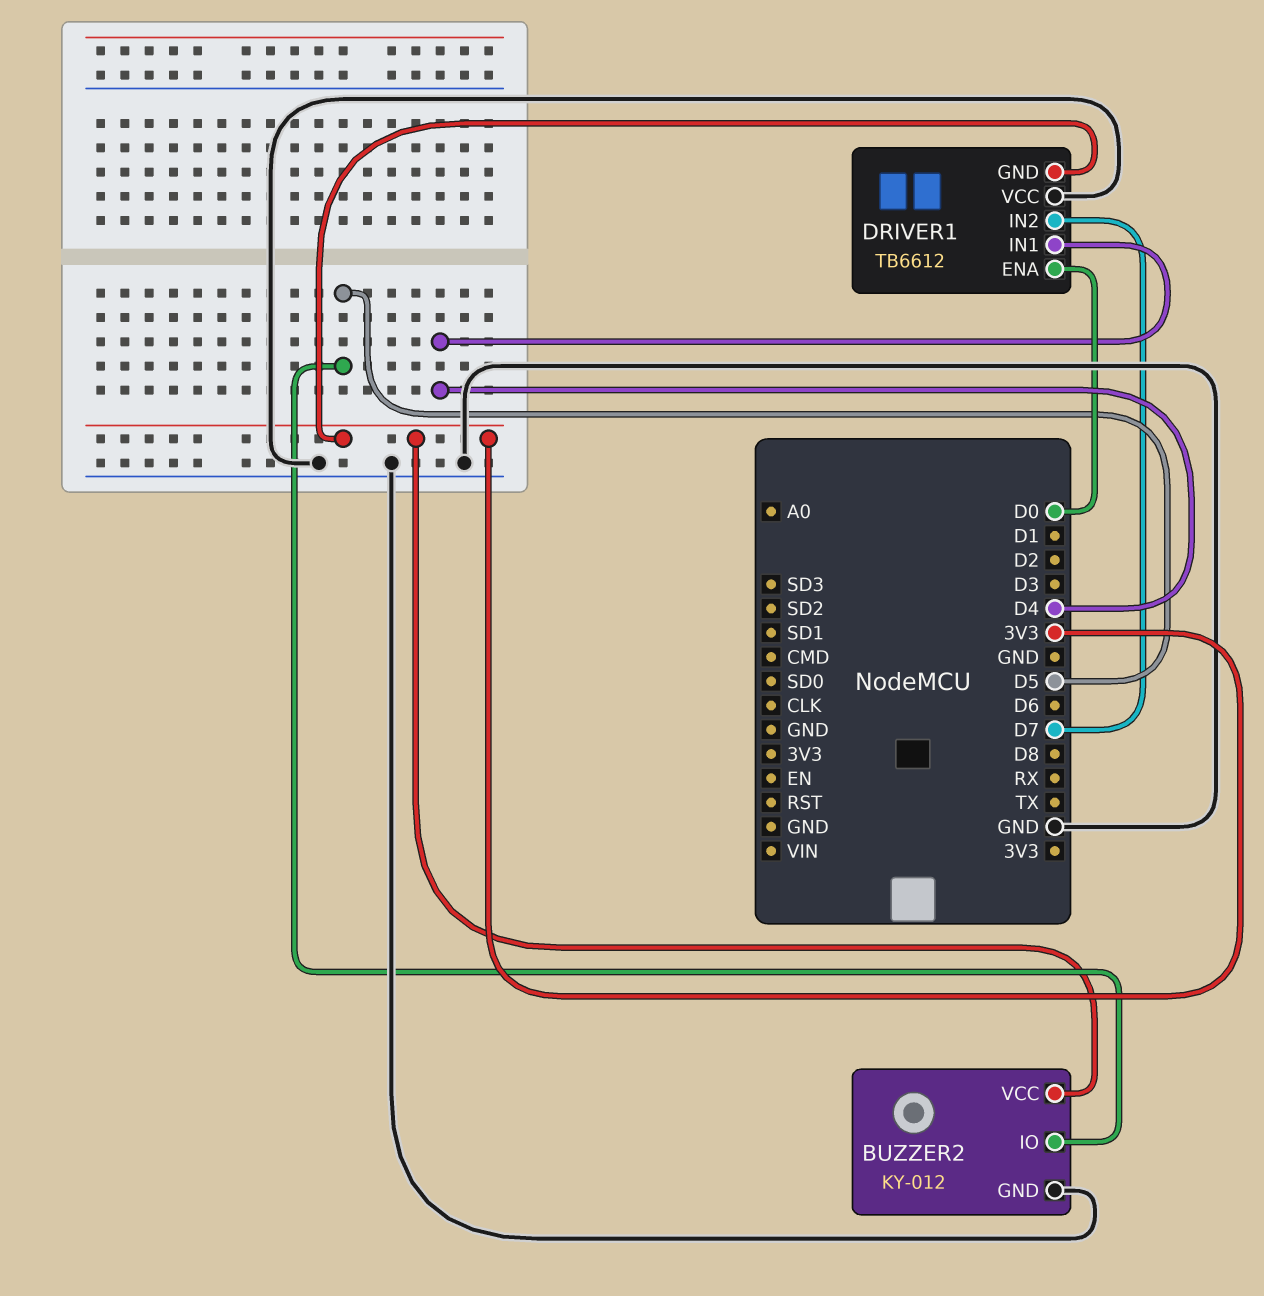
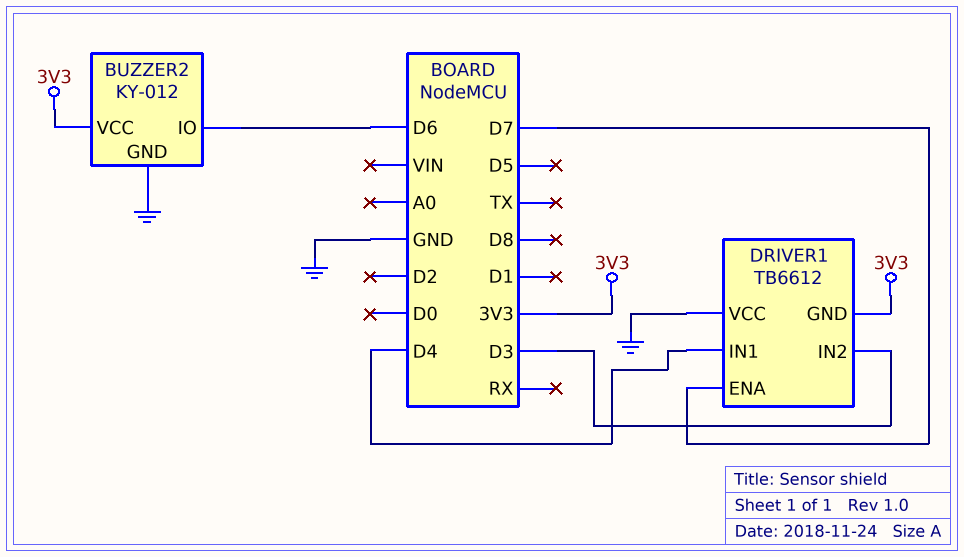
BUZZER2 pin IO: D5 -> D6
DRIVER1 pin ENA: D0 -> D7
DRIVER1 pin IN2: D7 -> D3

